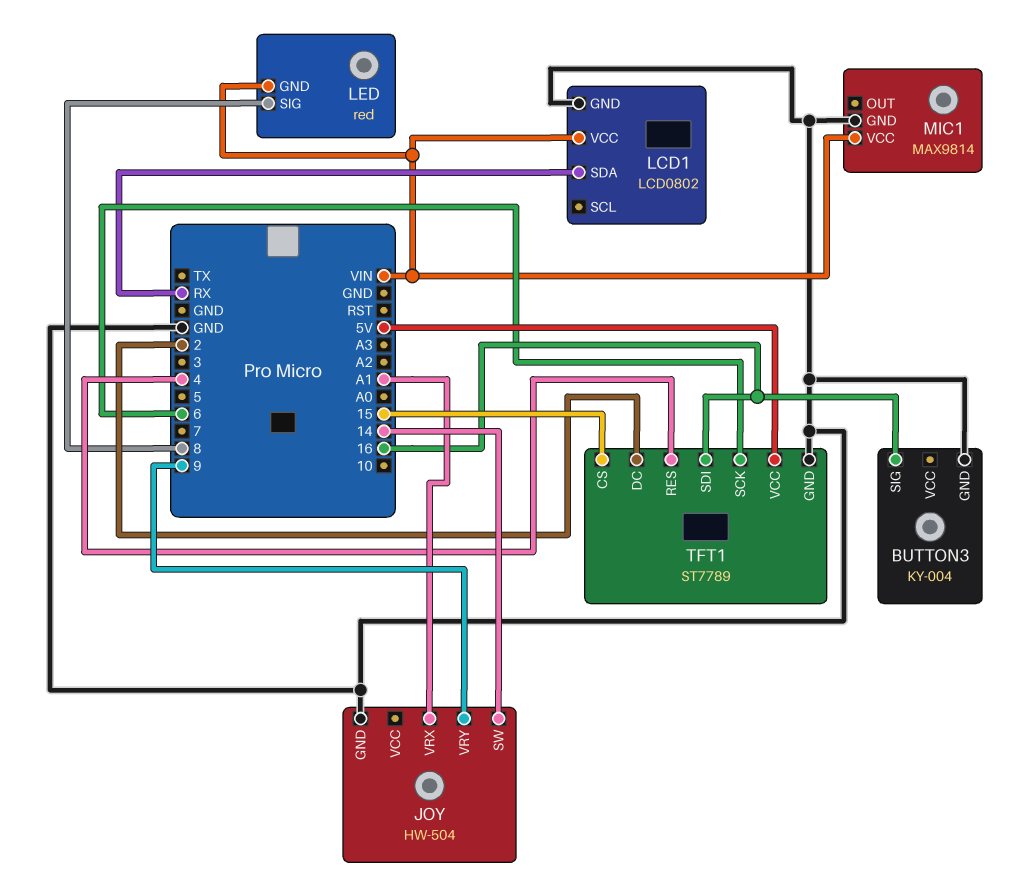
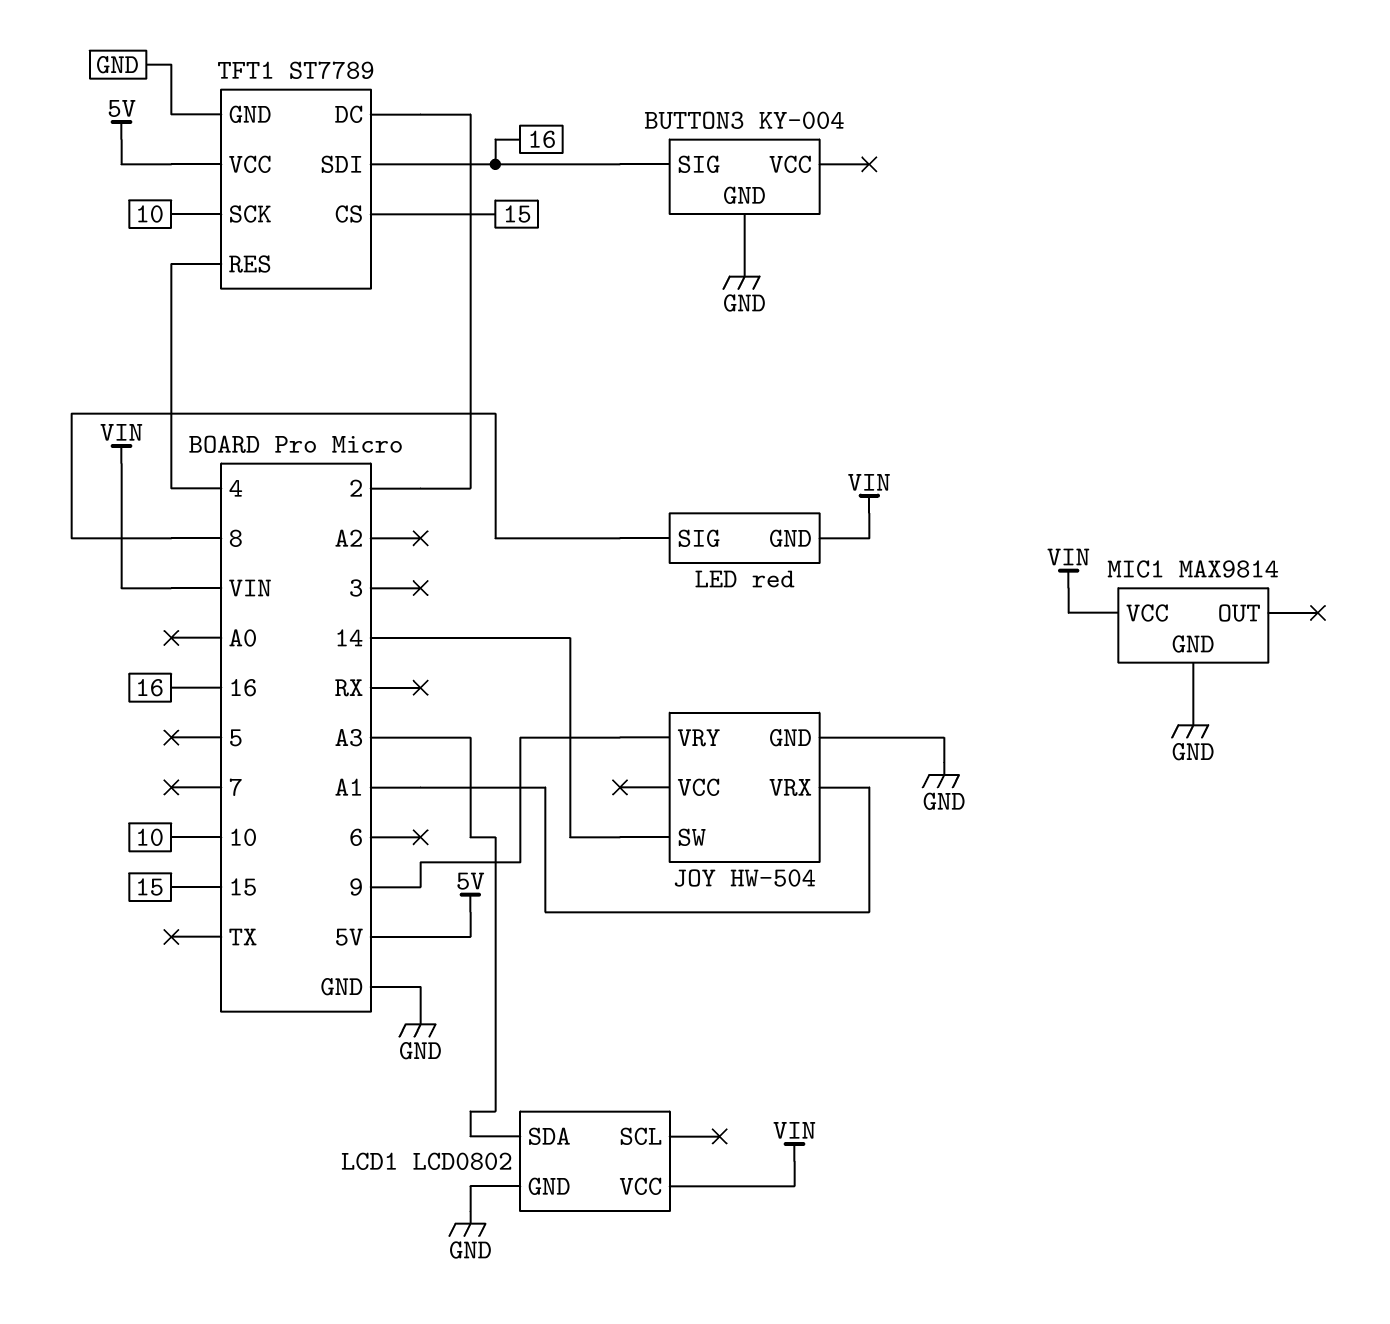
LCD1 pin SDA: RX -> A3
TFT1 pin SCK: 6 -> 10

